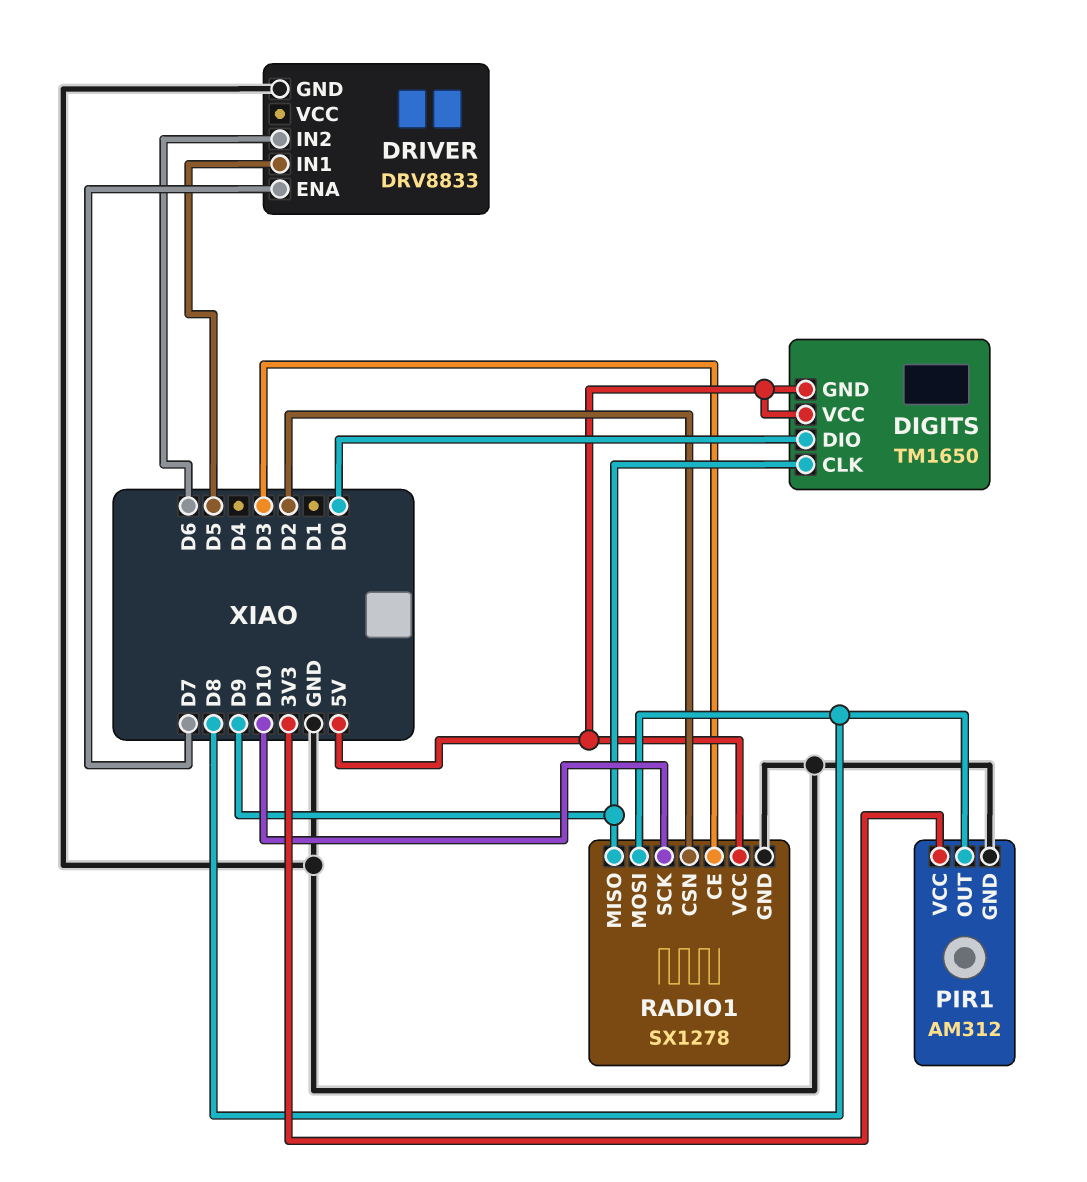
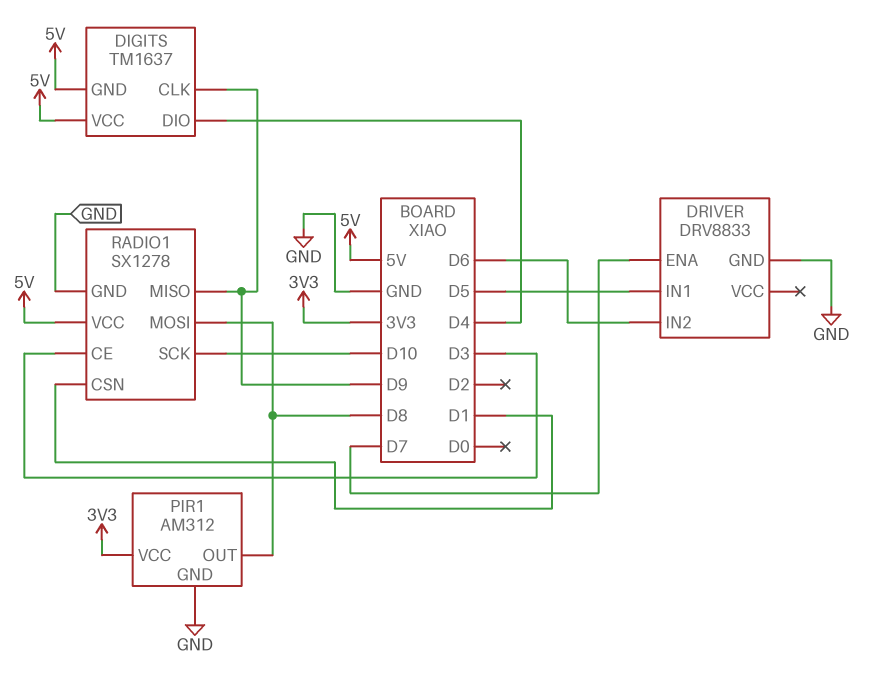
DIGITS: TM1650 -> TM1637
DIGITS pin DIO: D0 -> D4
RADIO1 pin CSN: D2 -> D1

